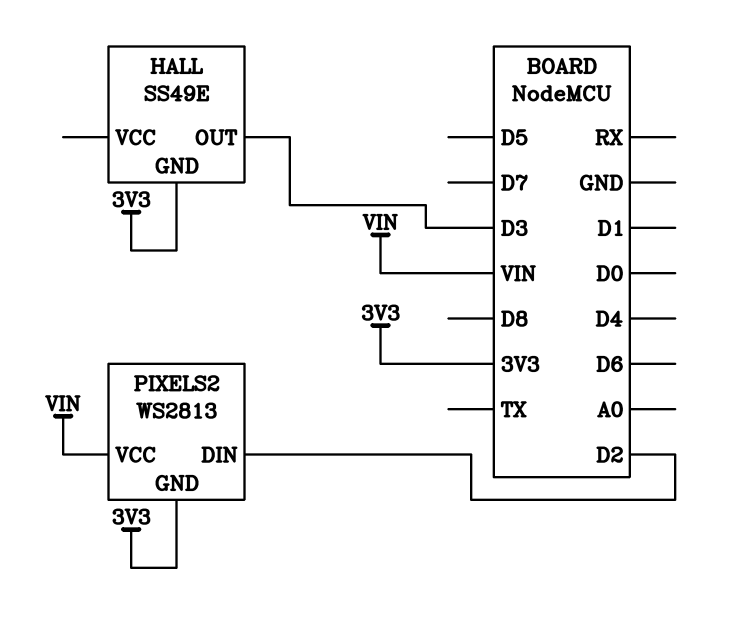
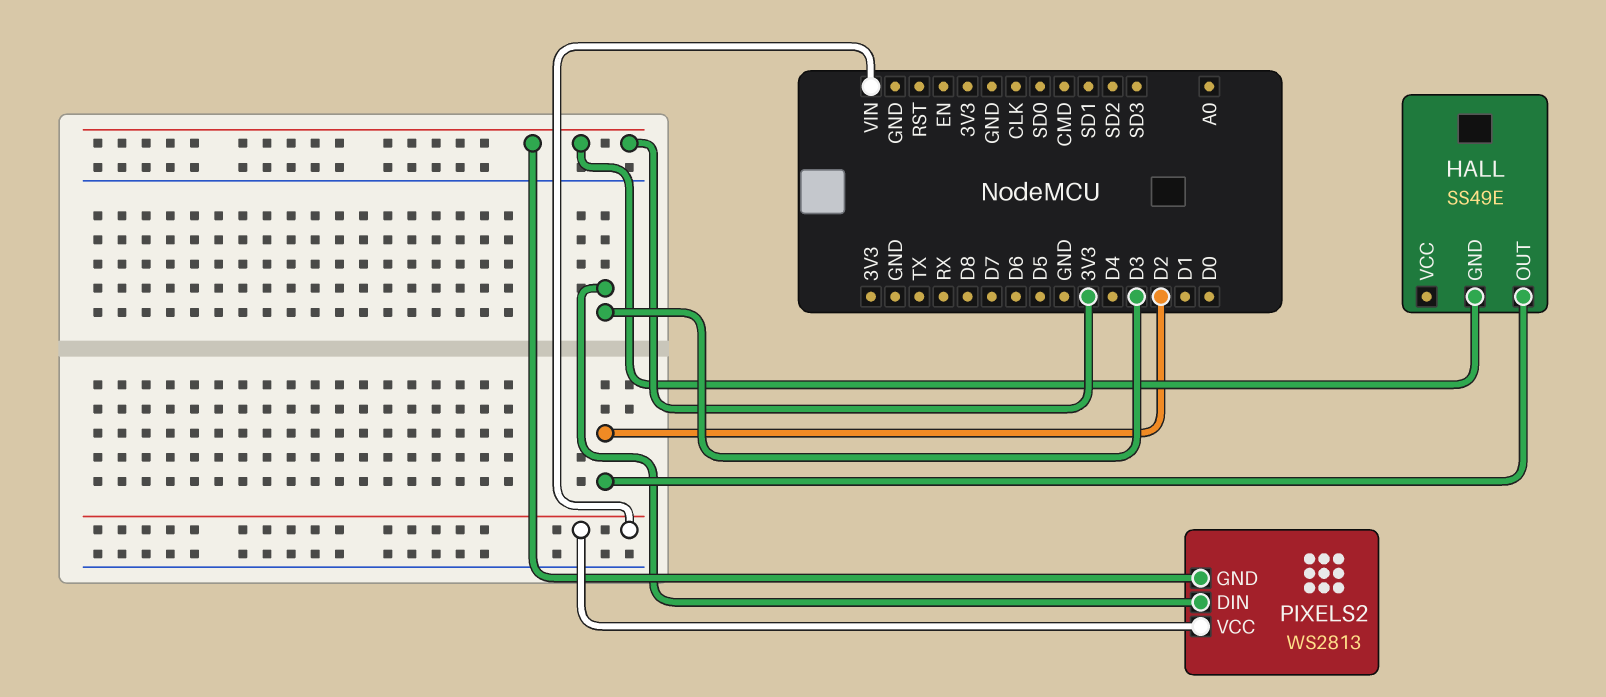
HALL pin OUT: D3 -> D2
PIXELS2 pin DIN: D2 -> D3

